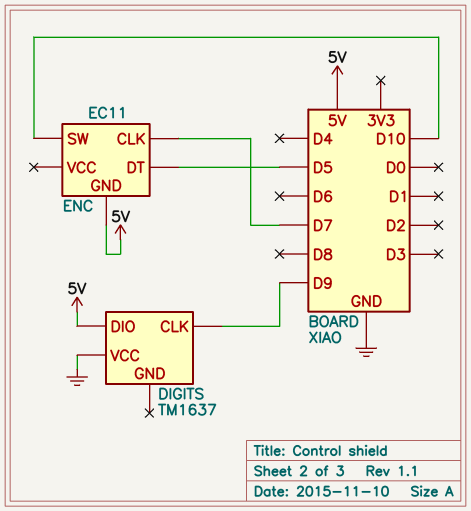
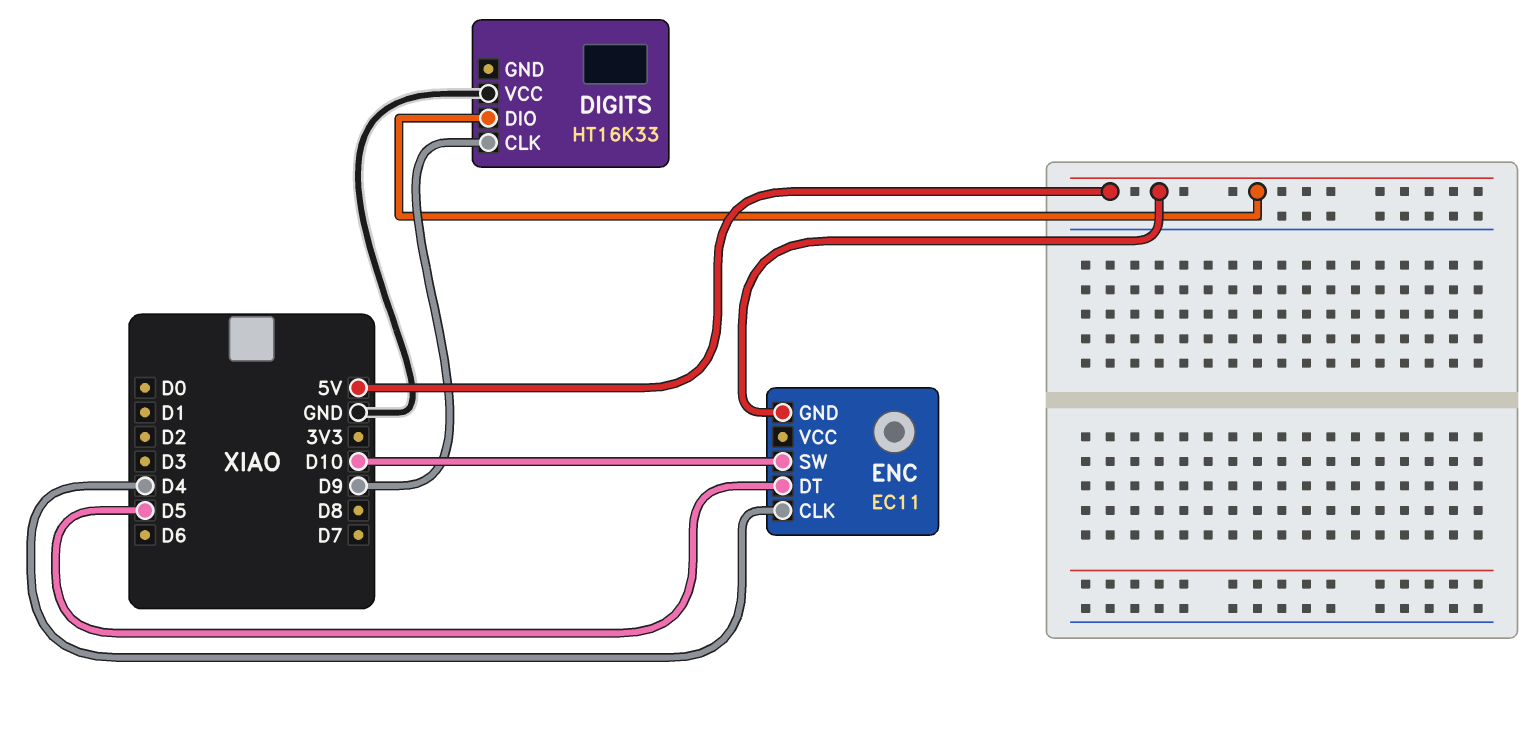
DIGITS: TM1637 -> HT16K33
ENC pin CLK: D7 -> D4

